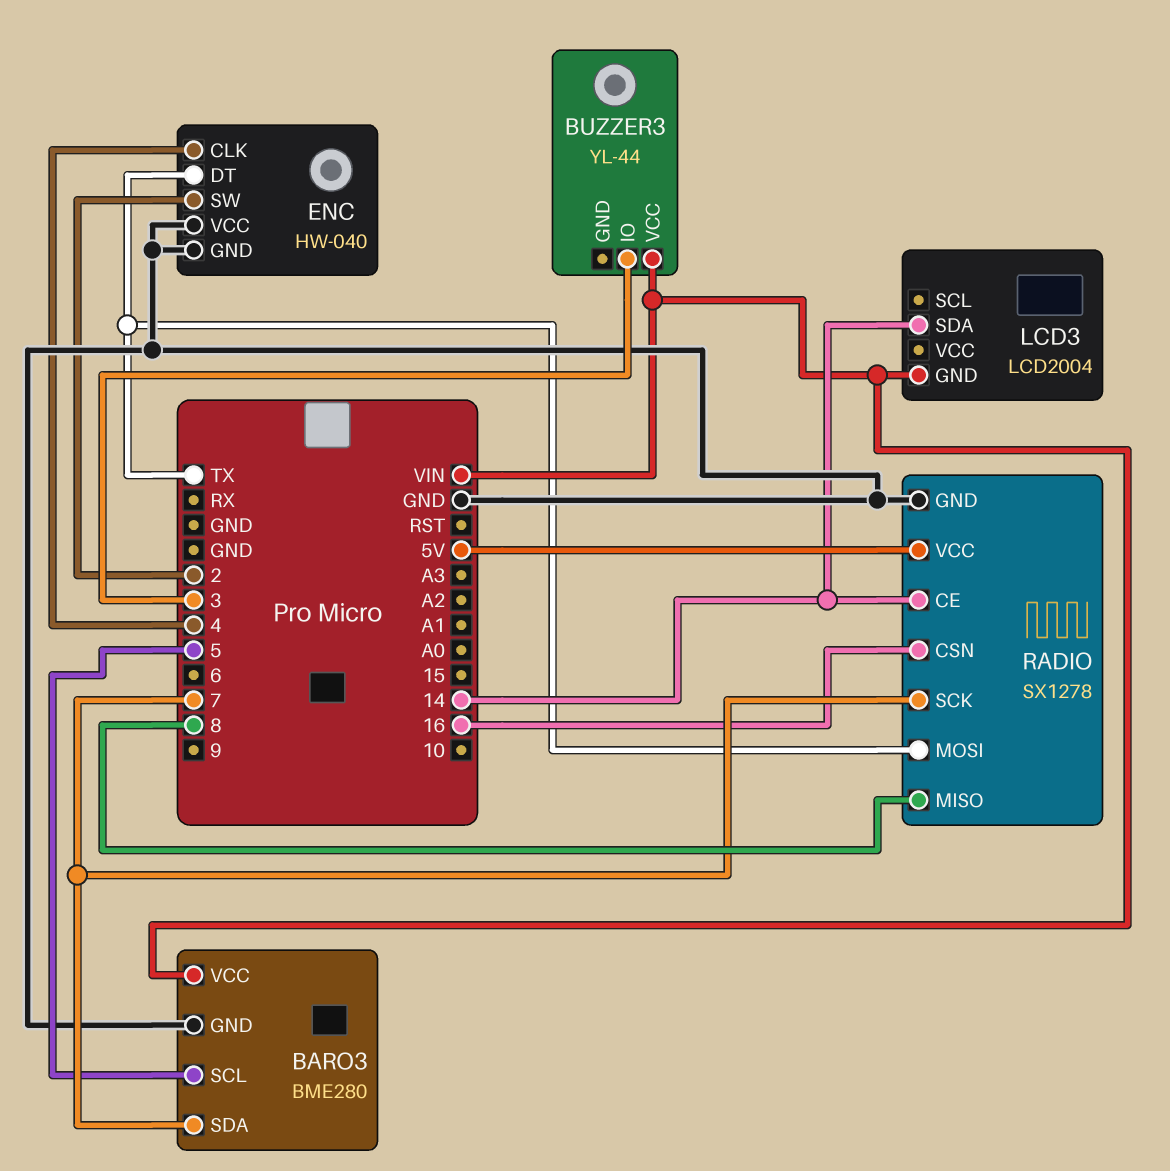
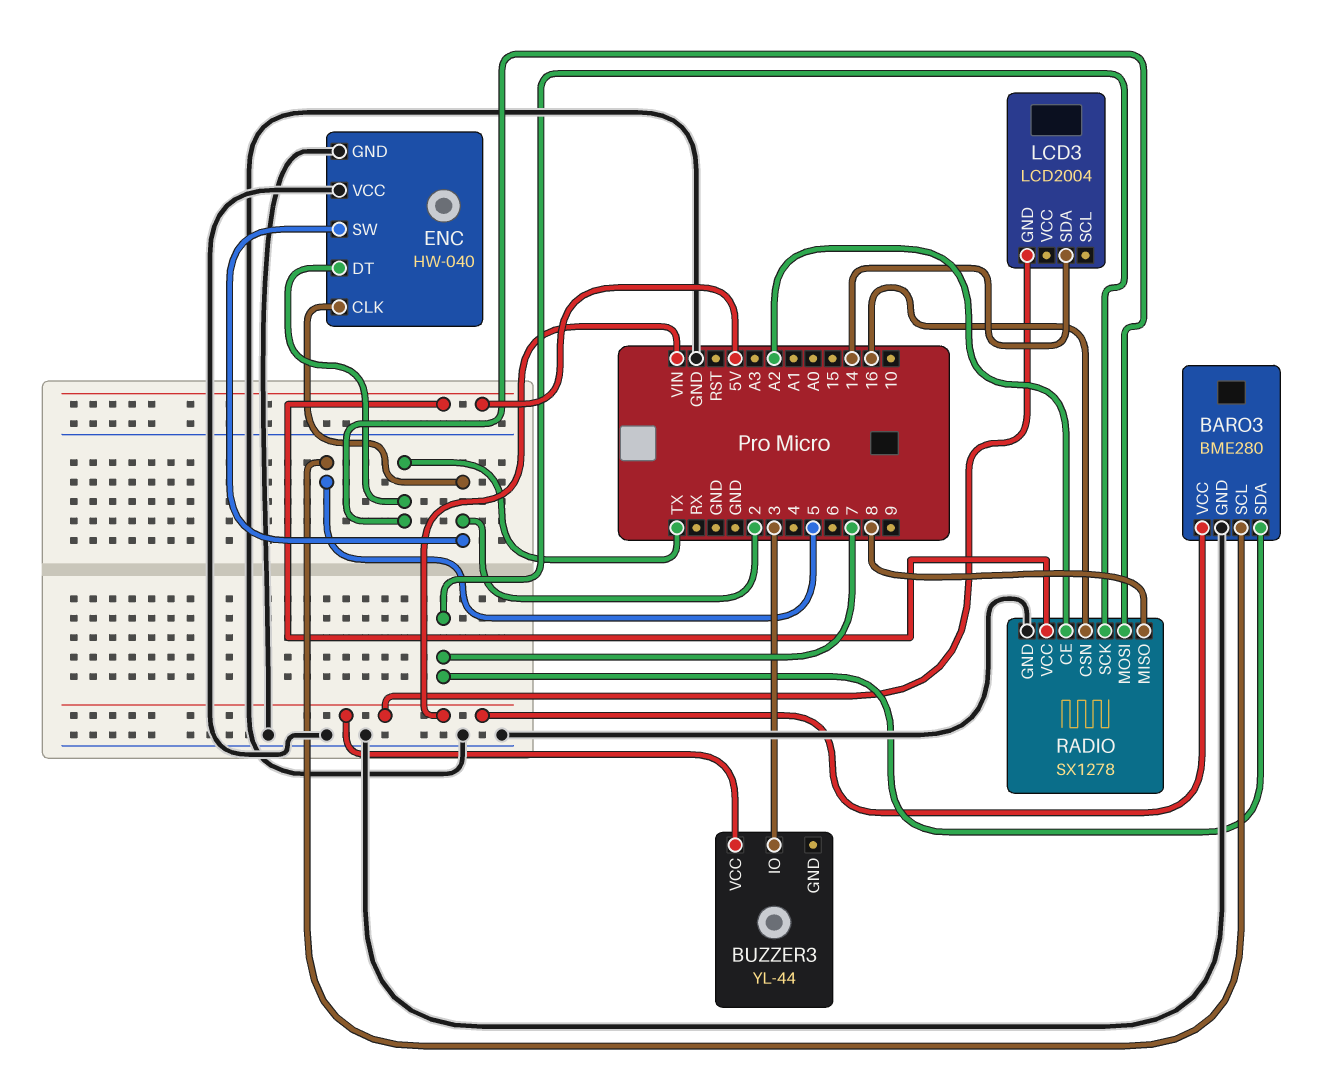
ENC pin CLK: 4 -> 2
RADIO pin CE: 14 -> A2

